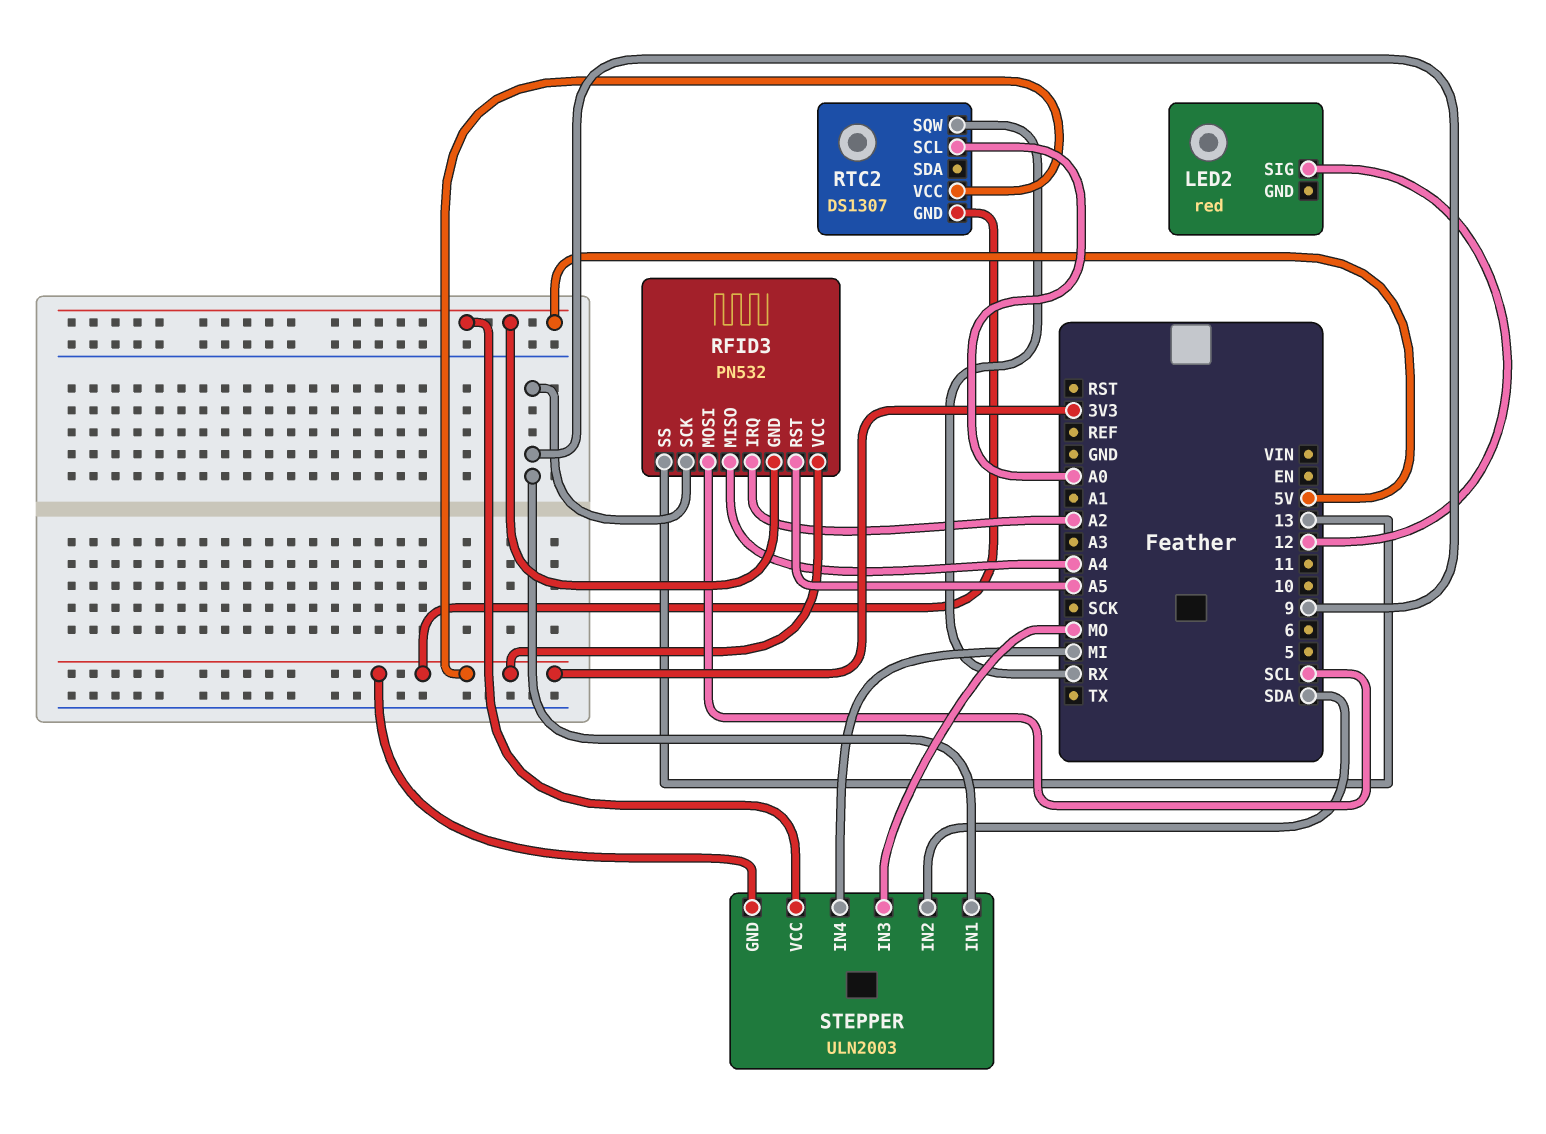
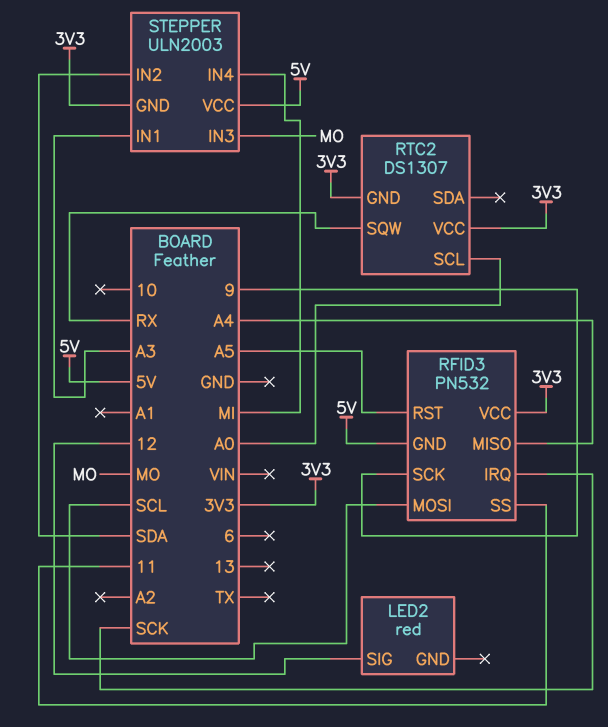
RFID3 pin IRQ: A2 -> SCK
RFID3 pin SS: 13 -> 11
STEPPER pin IN1: 9 -> A3

